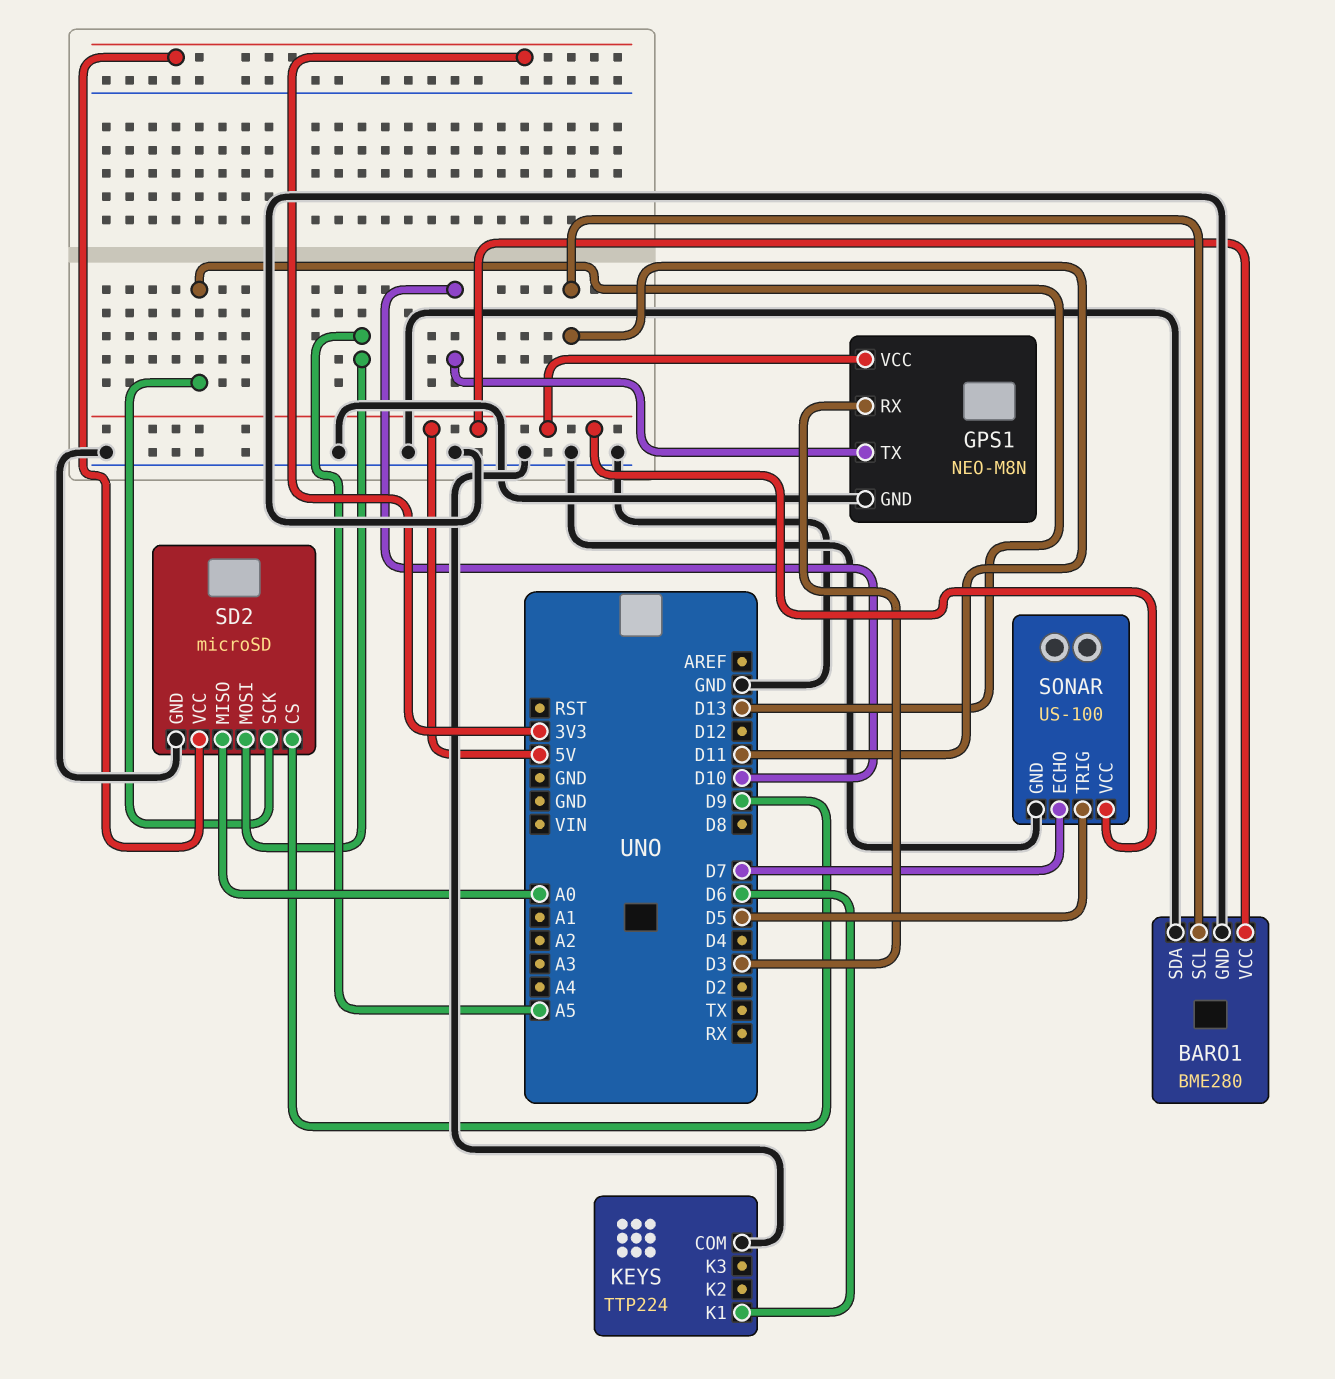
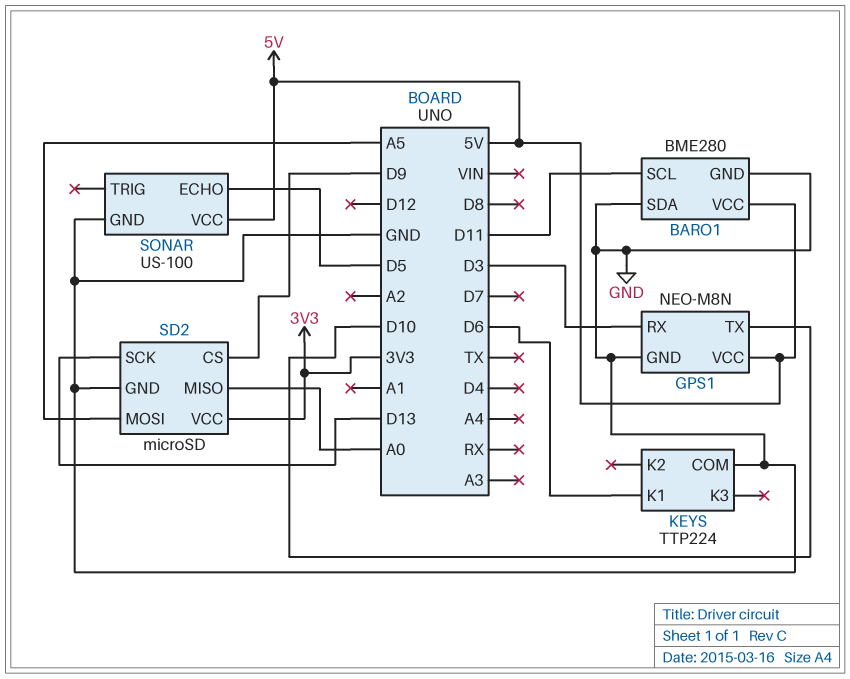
SONAR pin ECHO: D7 -> D5
SONAR pin TRIG: D5 -> none

